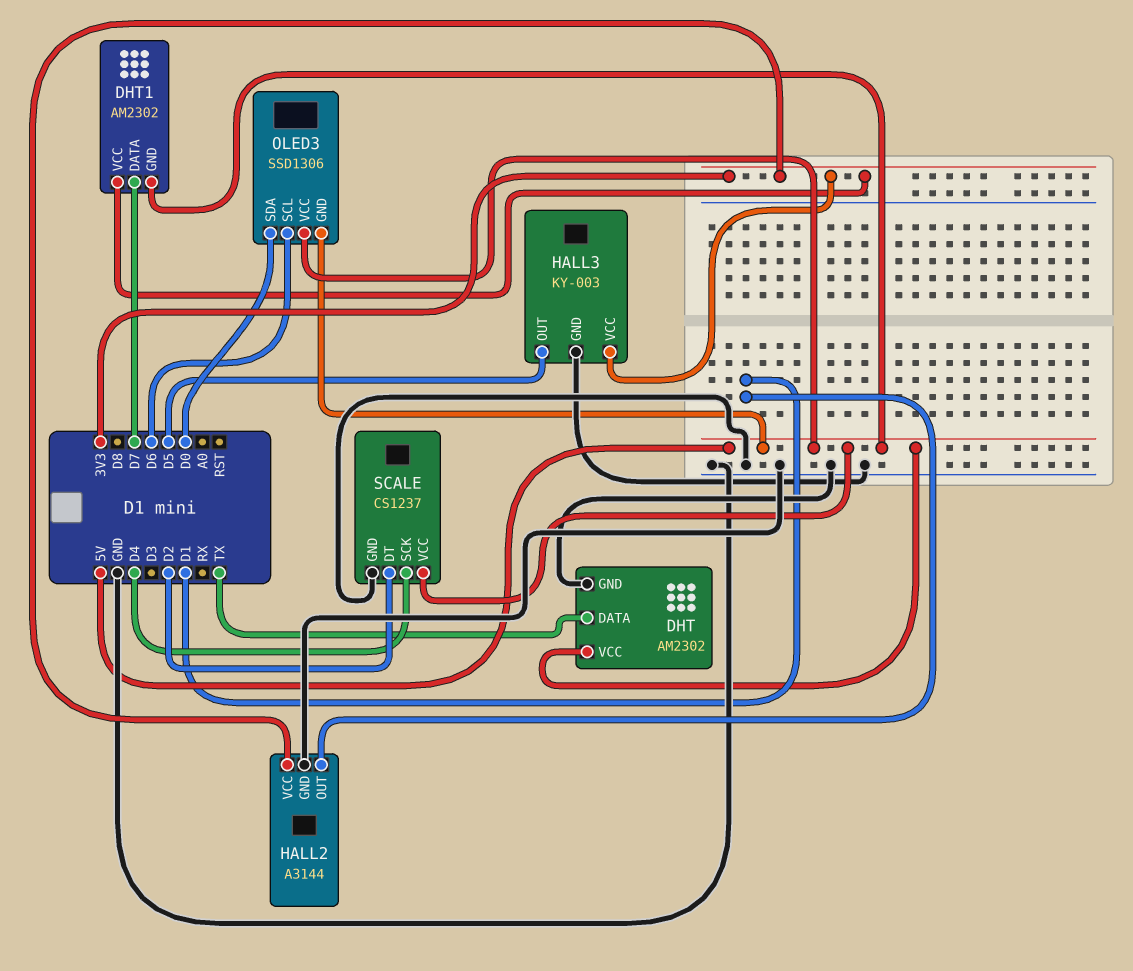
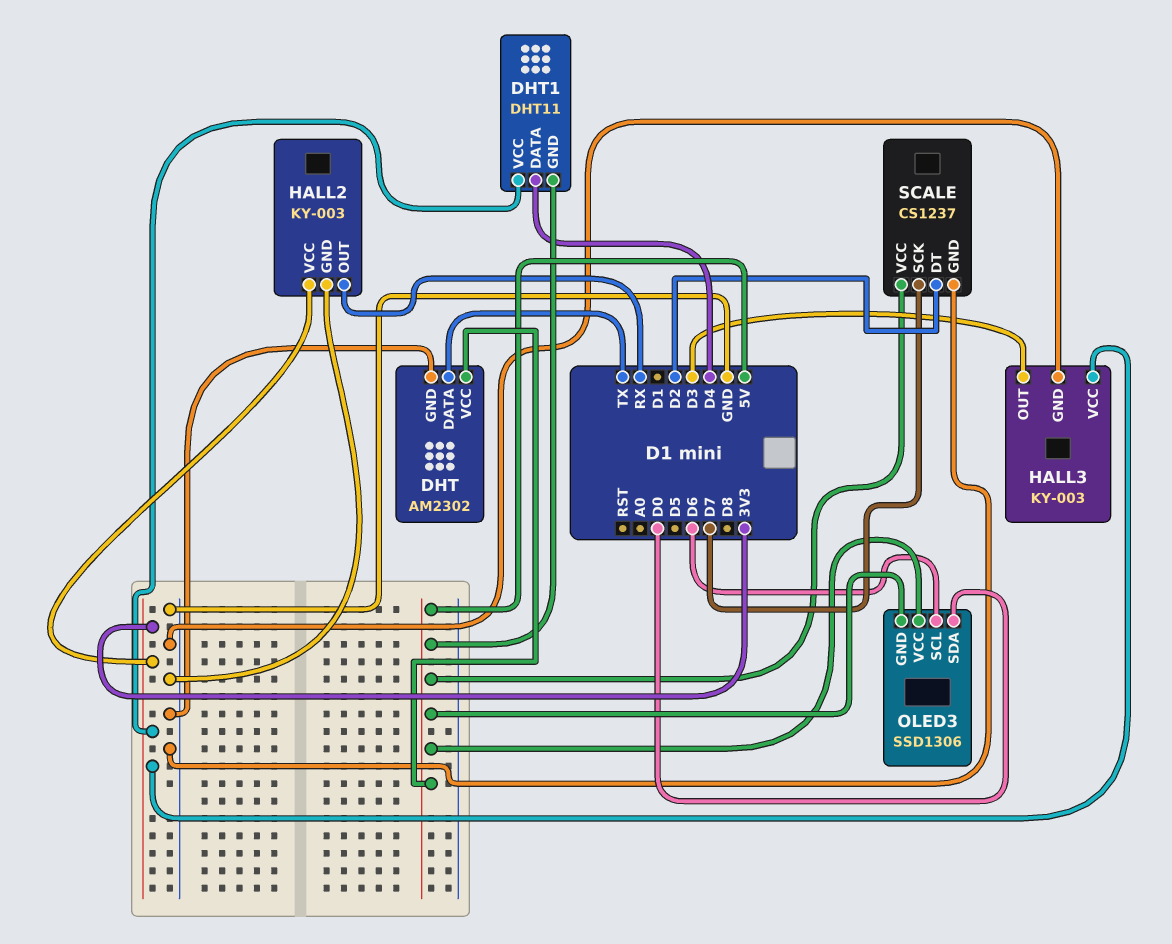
DHT1: AM2302 -> DHT11
DHT1 pin DATA: D7 -> D4
HALL2: A3144 -> KY-003
HALL2 pin OUT: D1 -> RX
HALL3 pin OUT: D5 -> D3
SCALE pin SCK: D4 -> D7

